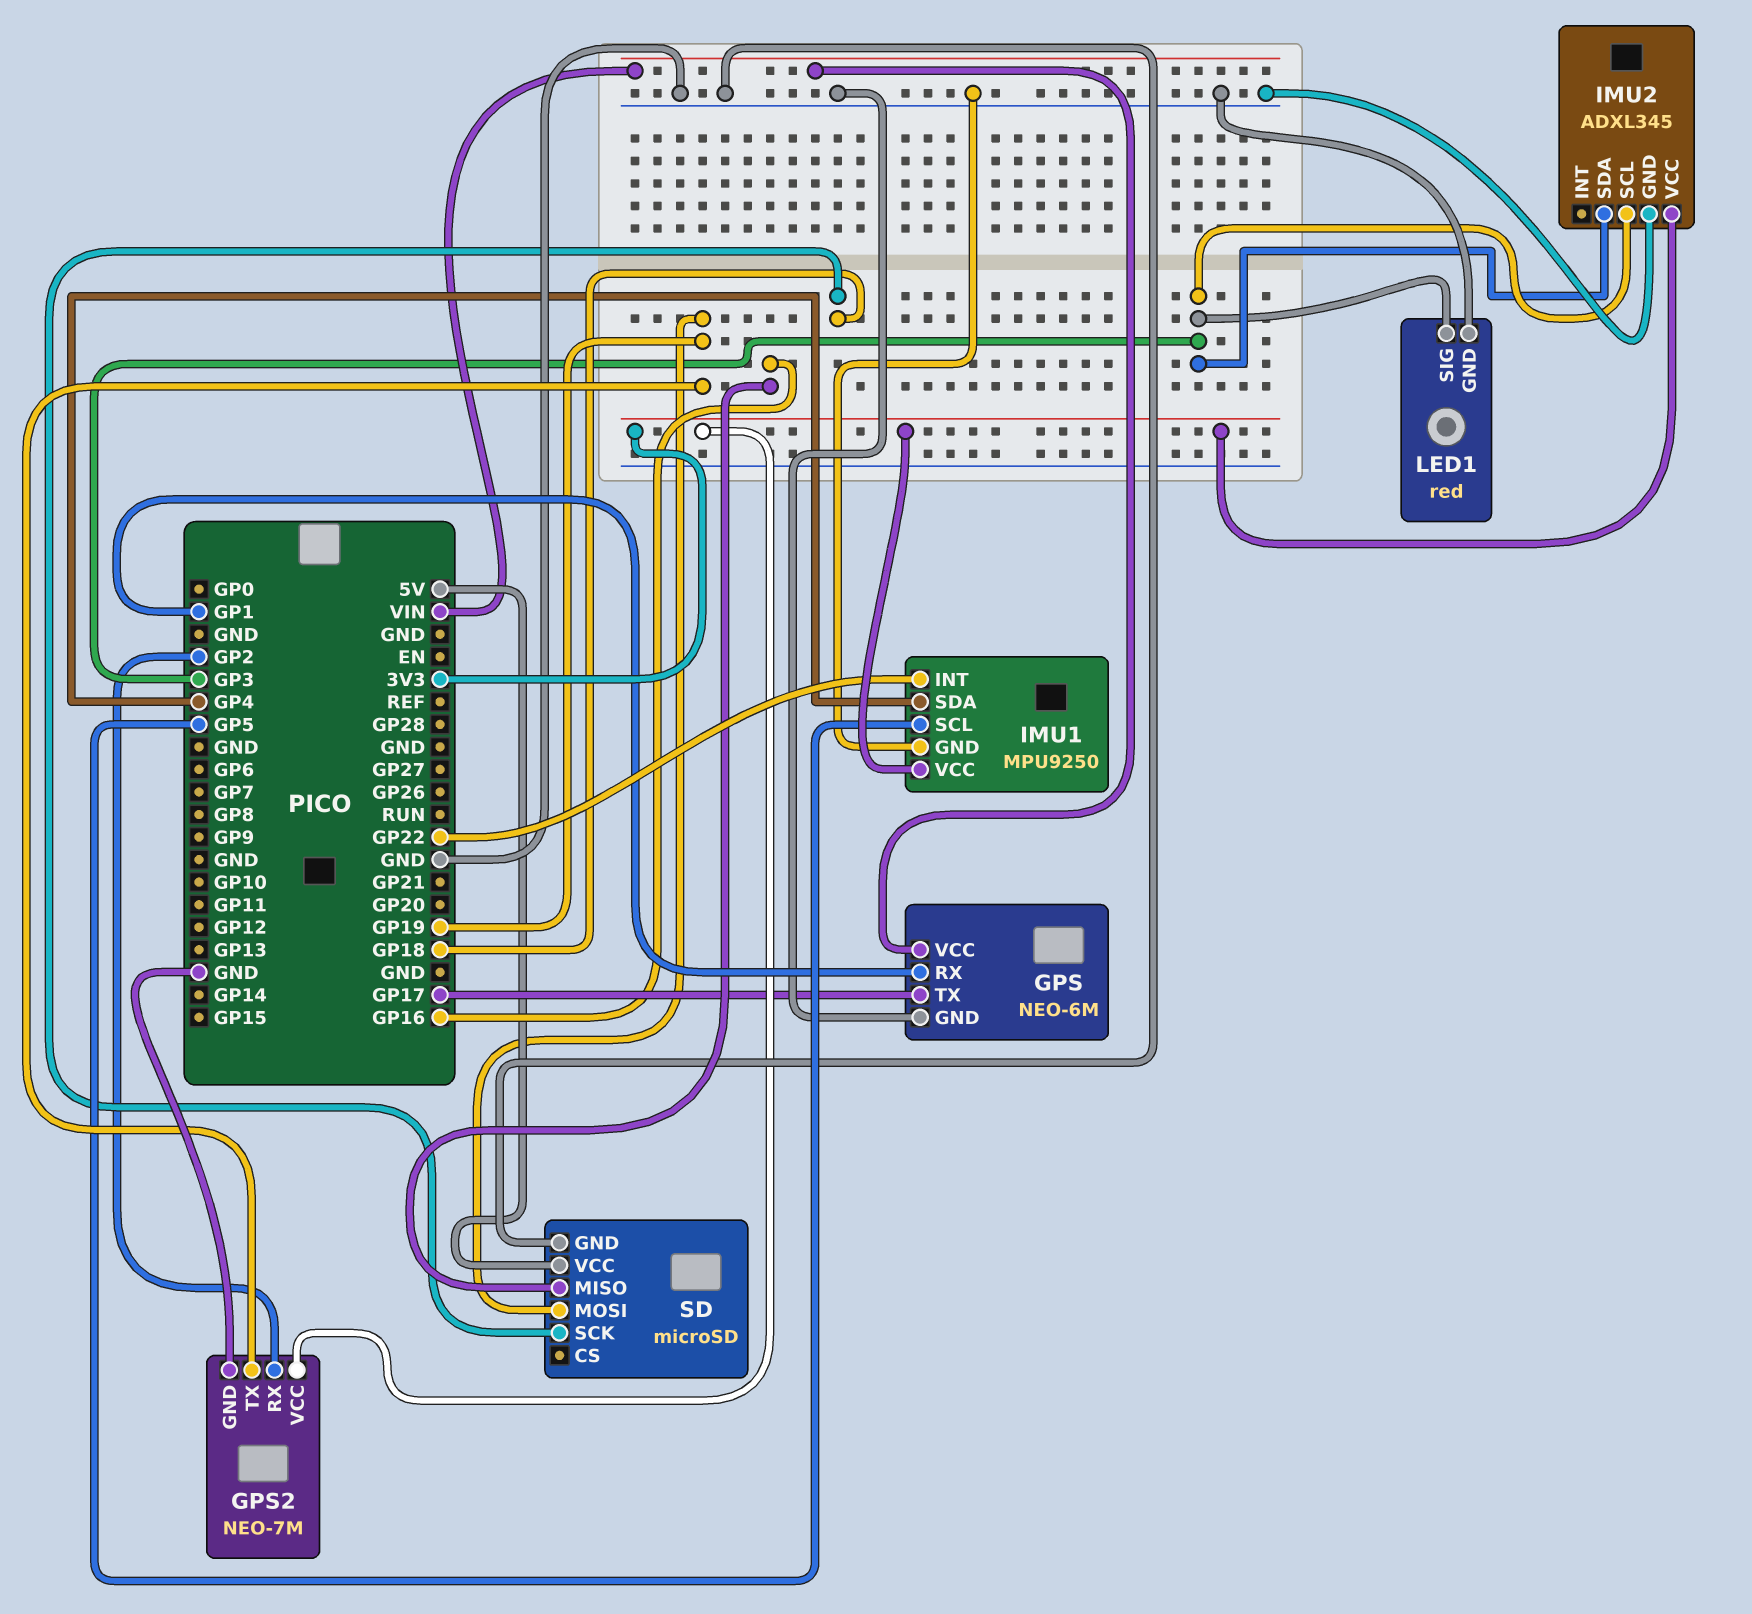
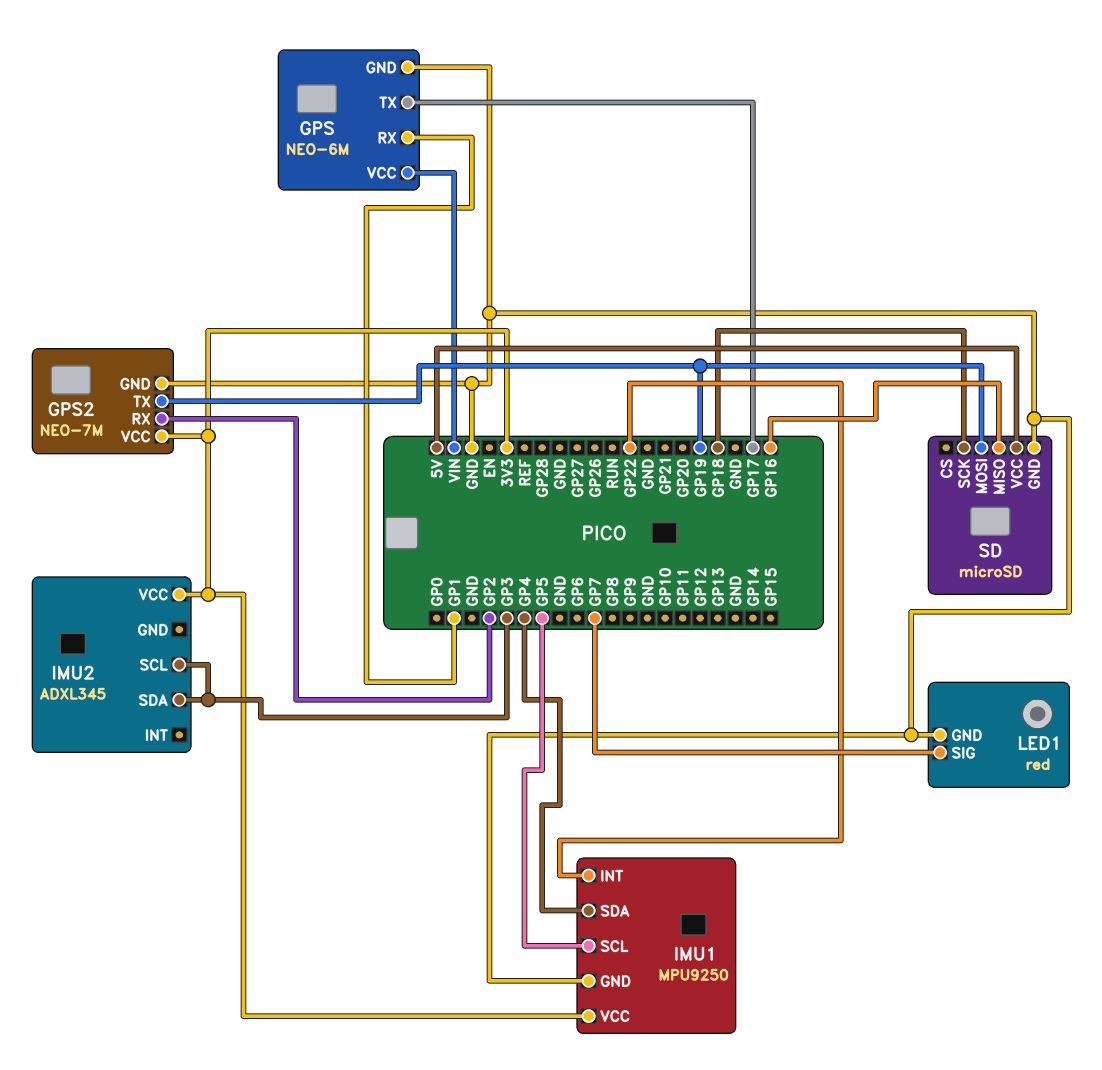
IMU2 pin GND: GND -> none
LED1 pin SIG: GP3 -> GP7

